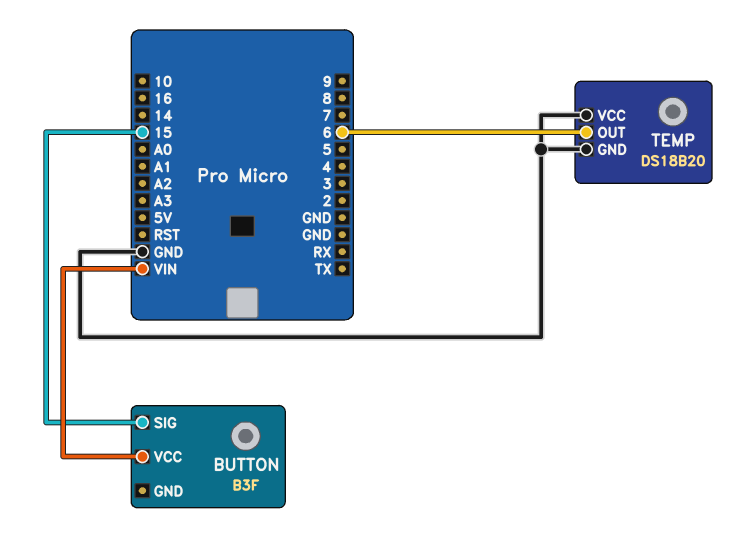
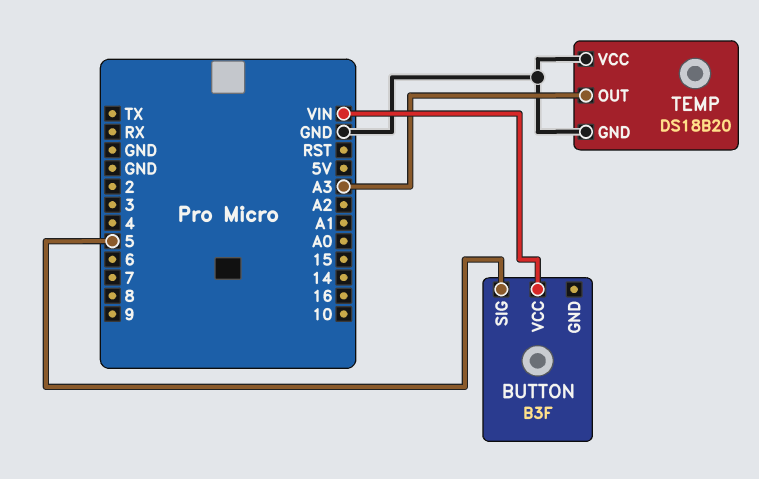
BUTTON pin SIG: 15 -> 5
TEMP pin OUT: 6 -> A3

